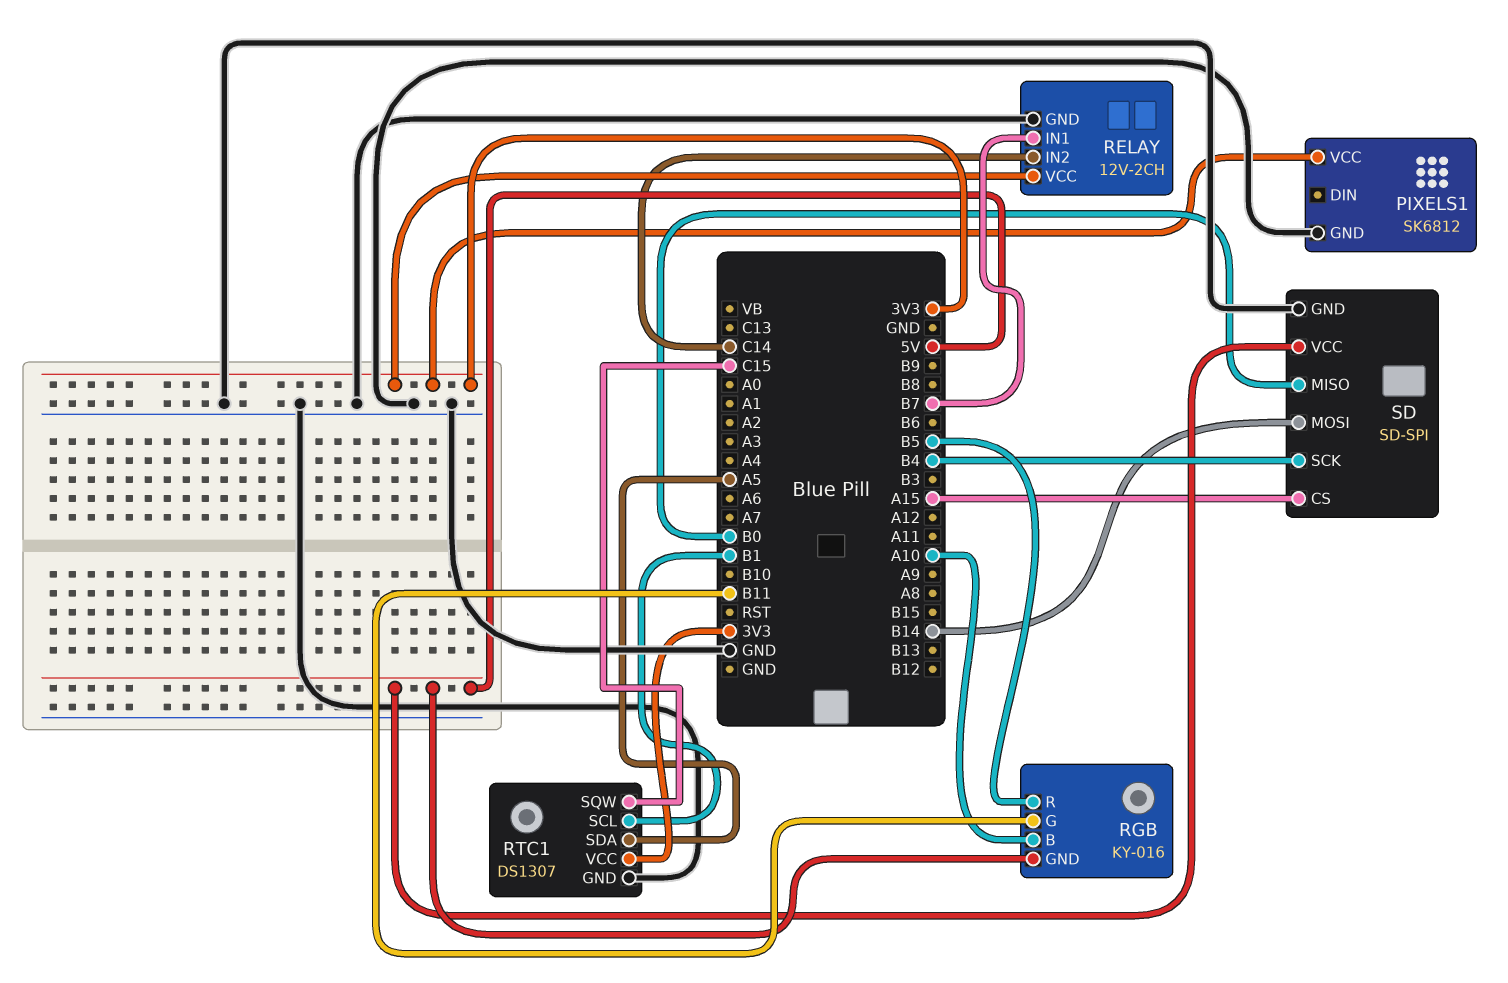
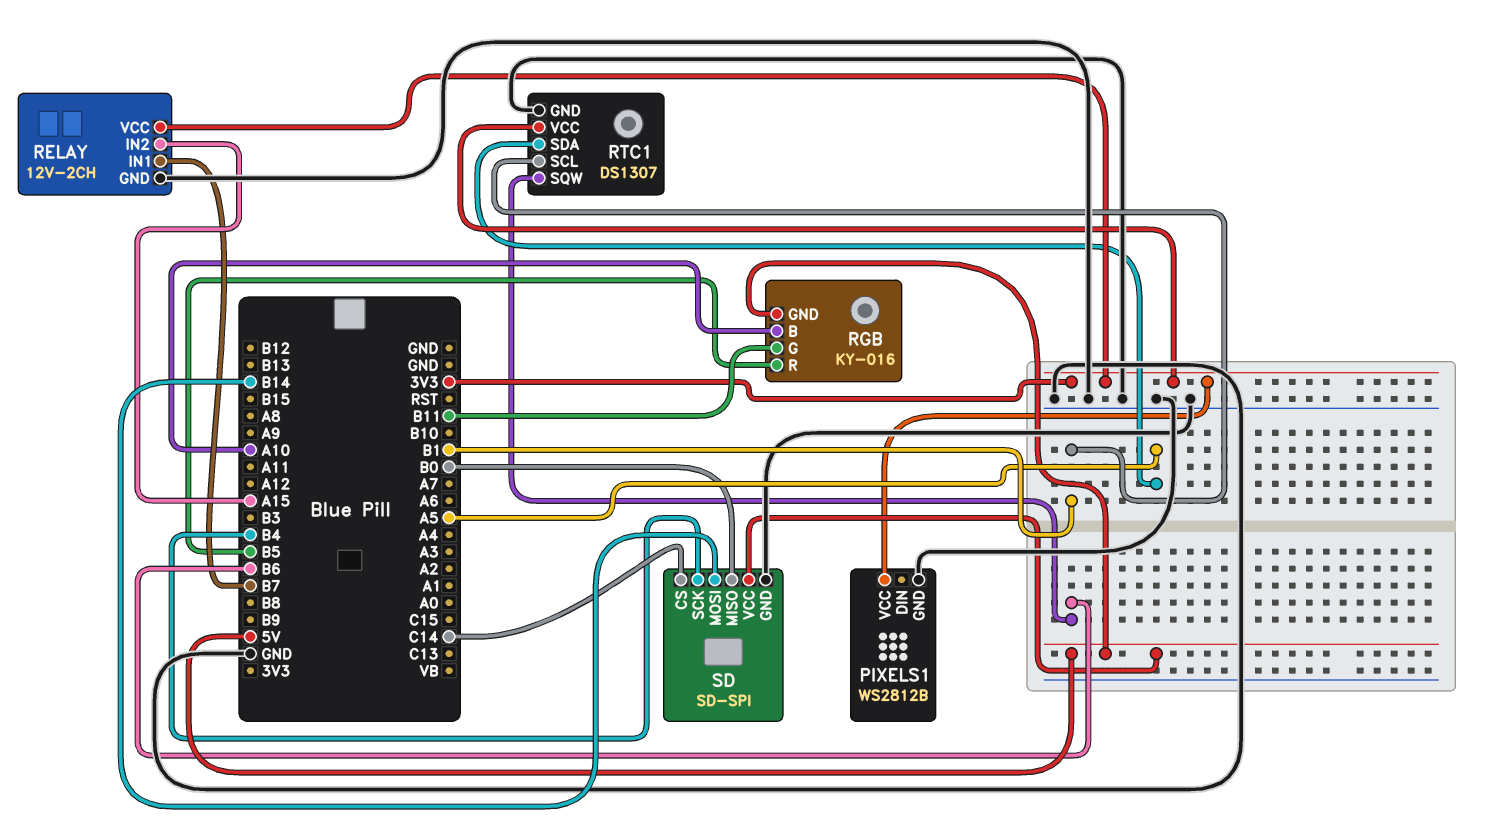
PIXELS1: SK6812 -> WS2812B
RELAY pin IN2: C14 -> A15
RTC1 pin SQW: C15 -> B6
SD pin CS: A15 -> C14

